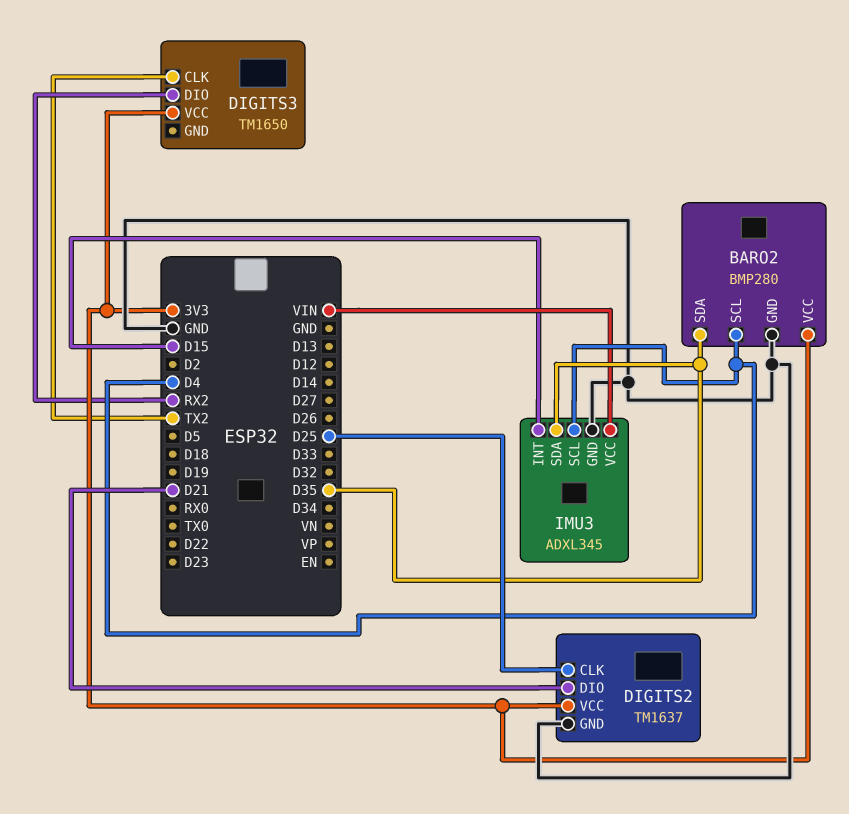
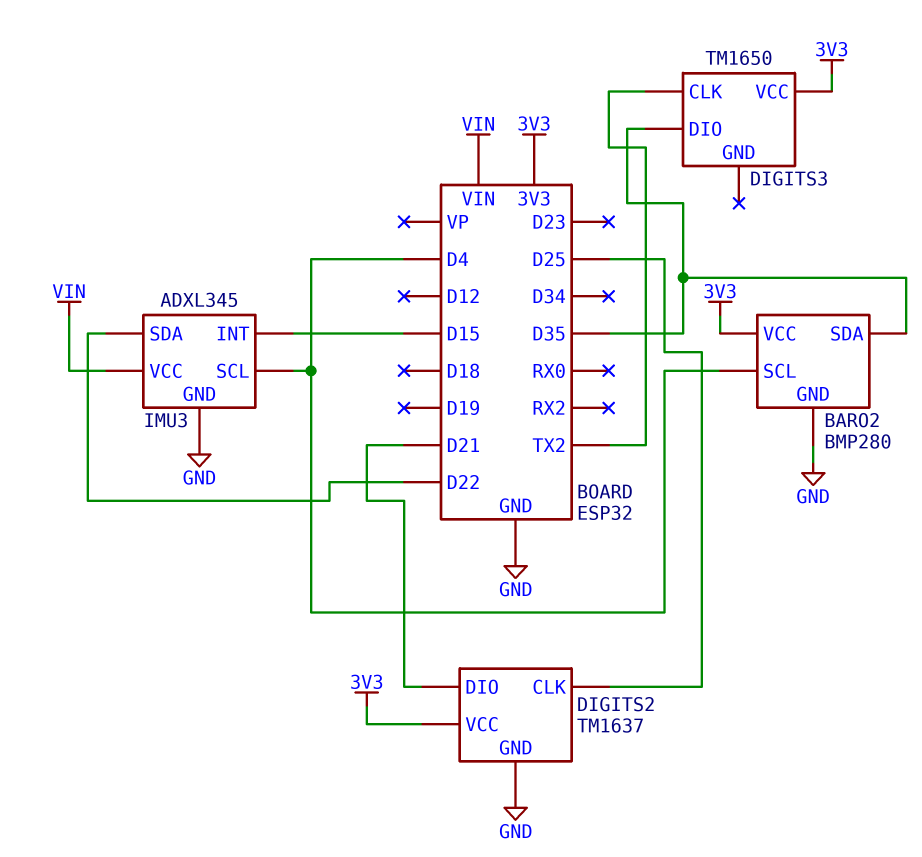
DIGITS3 pin DIO: RX2 -> D35
IMU3 pin SDA: D35 -> D22

